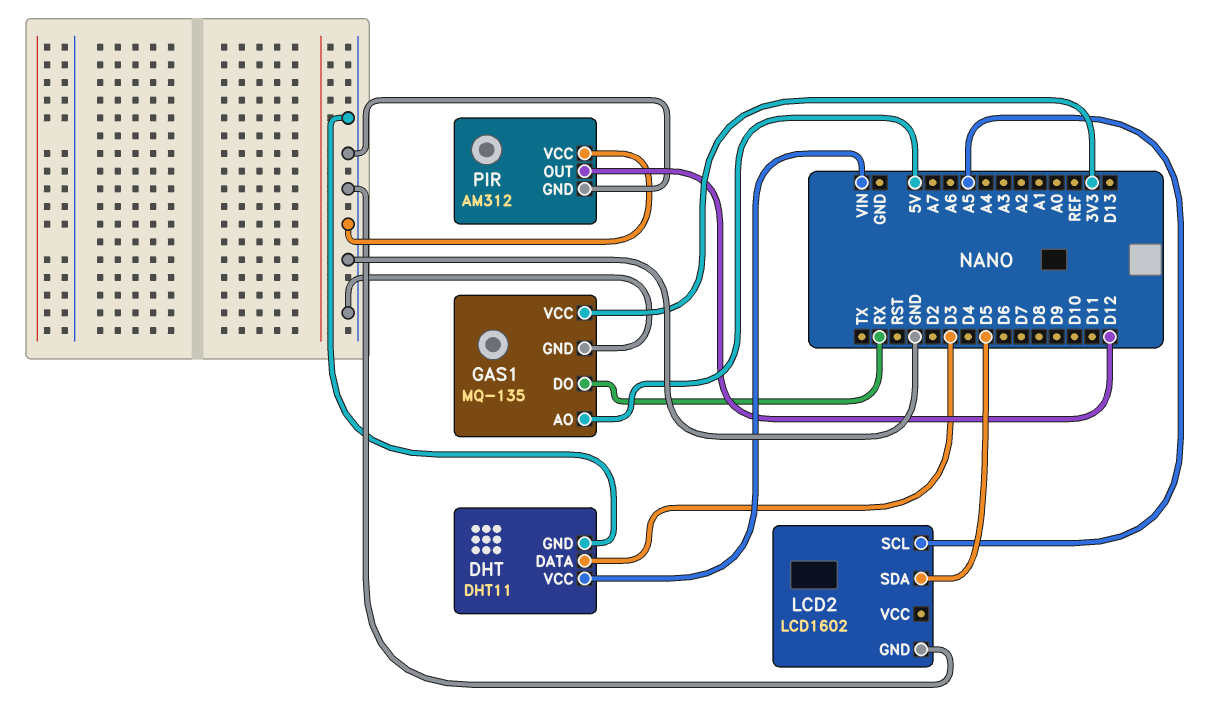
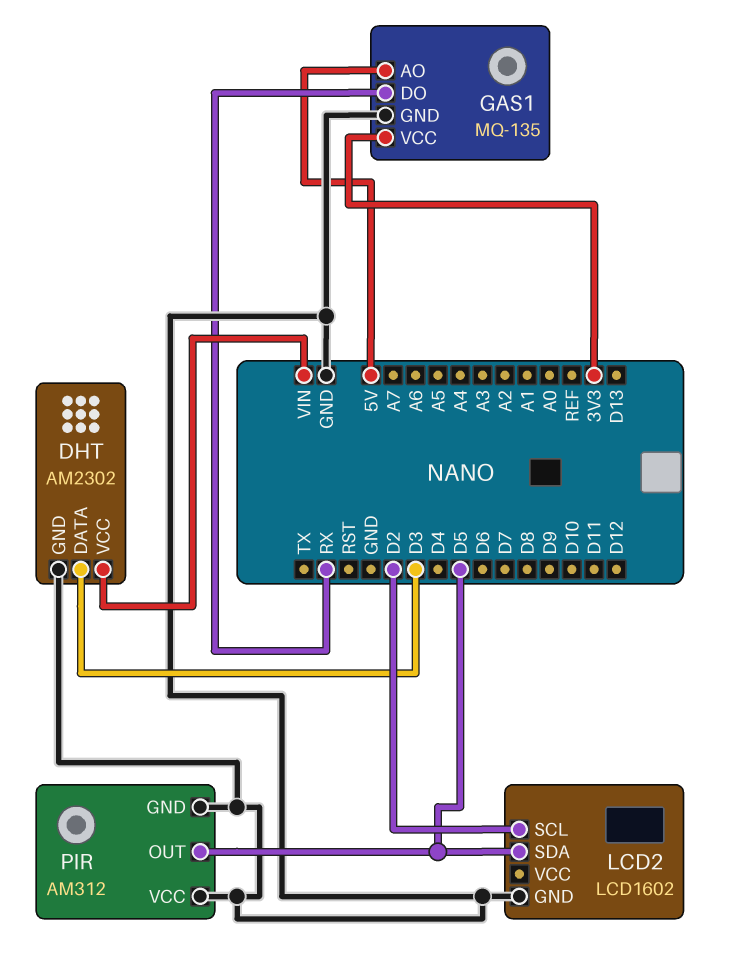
DHT: DHT11 -> AM2302
LCD2 pin SCL: A5 -> D2
PIR pin OUT: D12 -> D5

